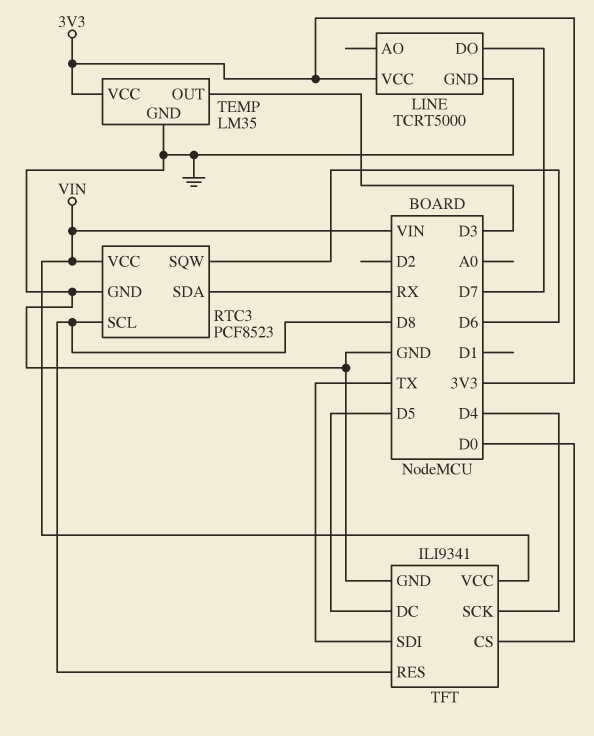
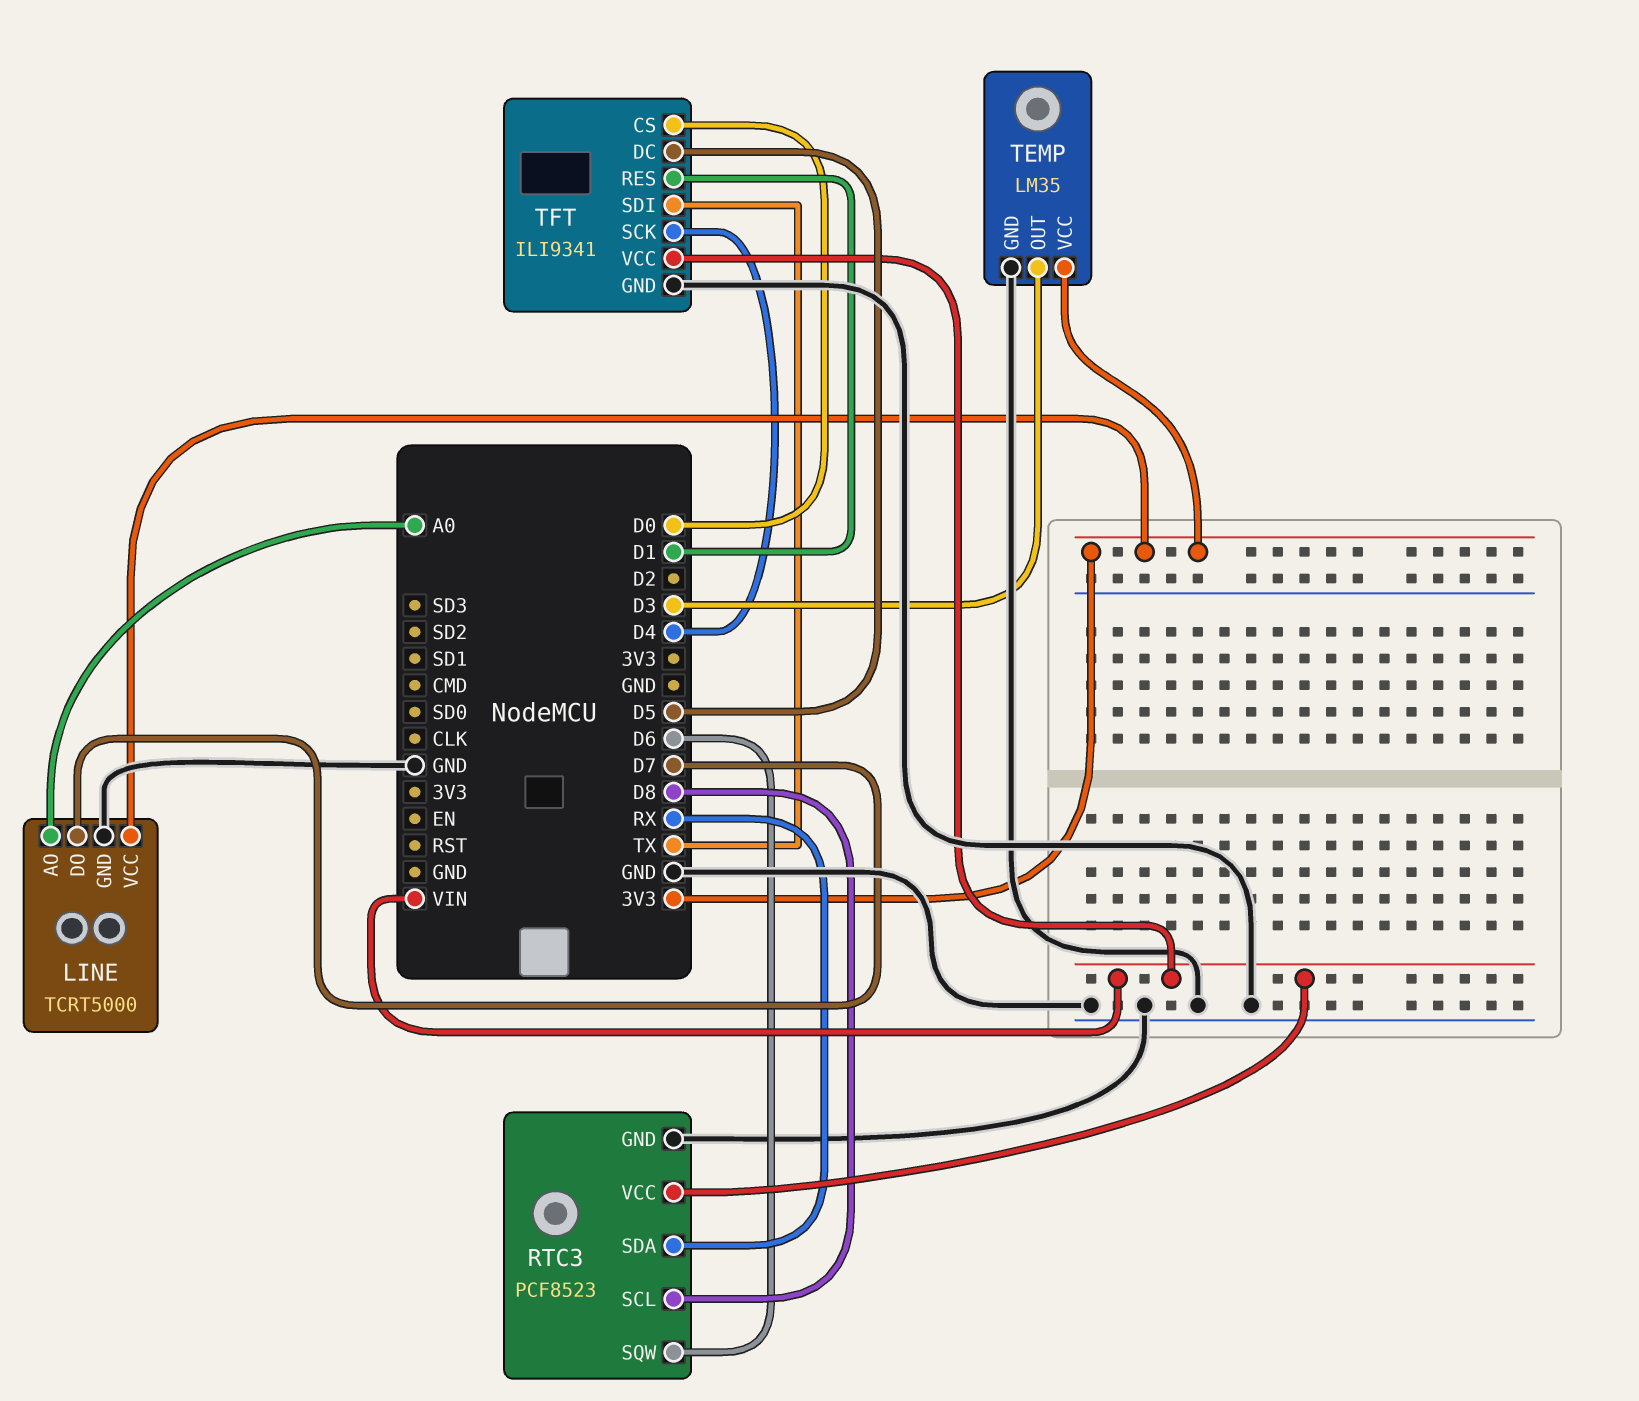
LINE pin AO: none -> A0
TFT pin RES: D8 -> D1

